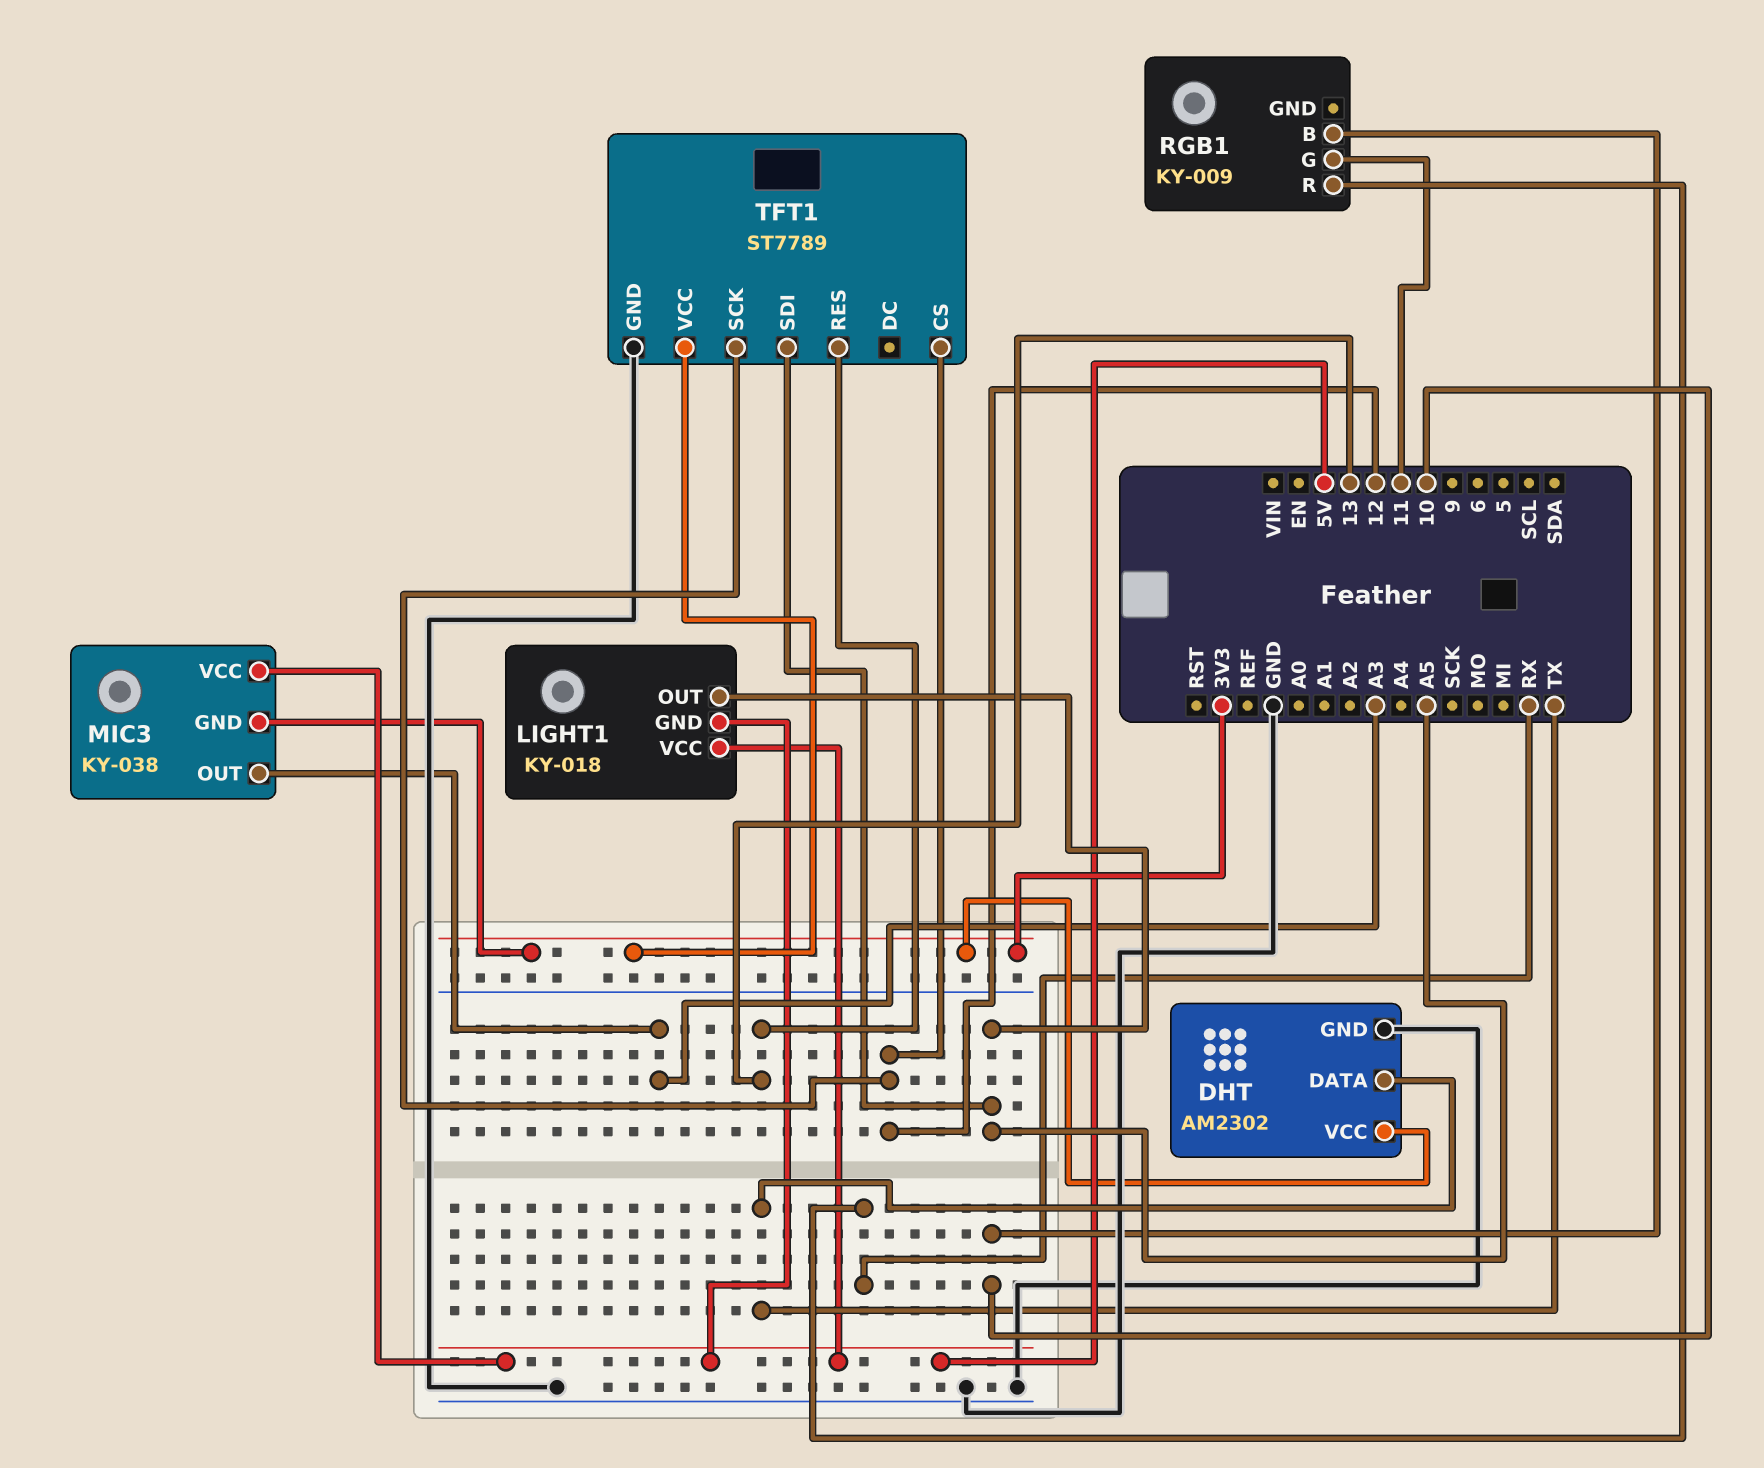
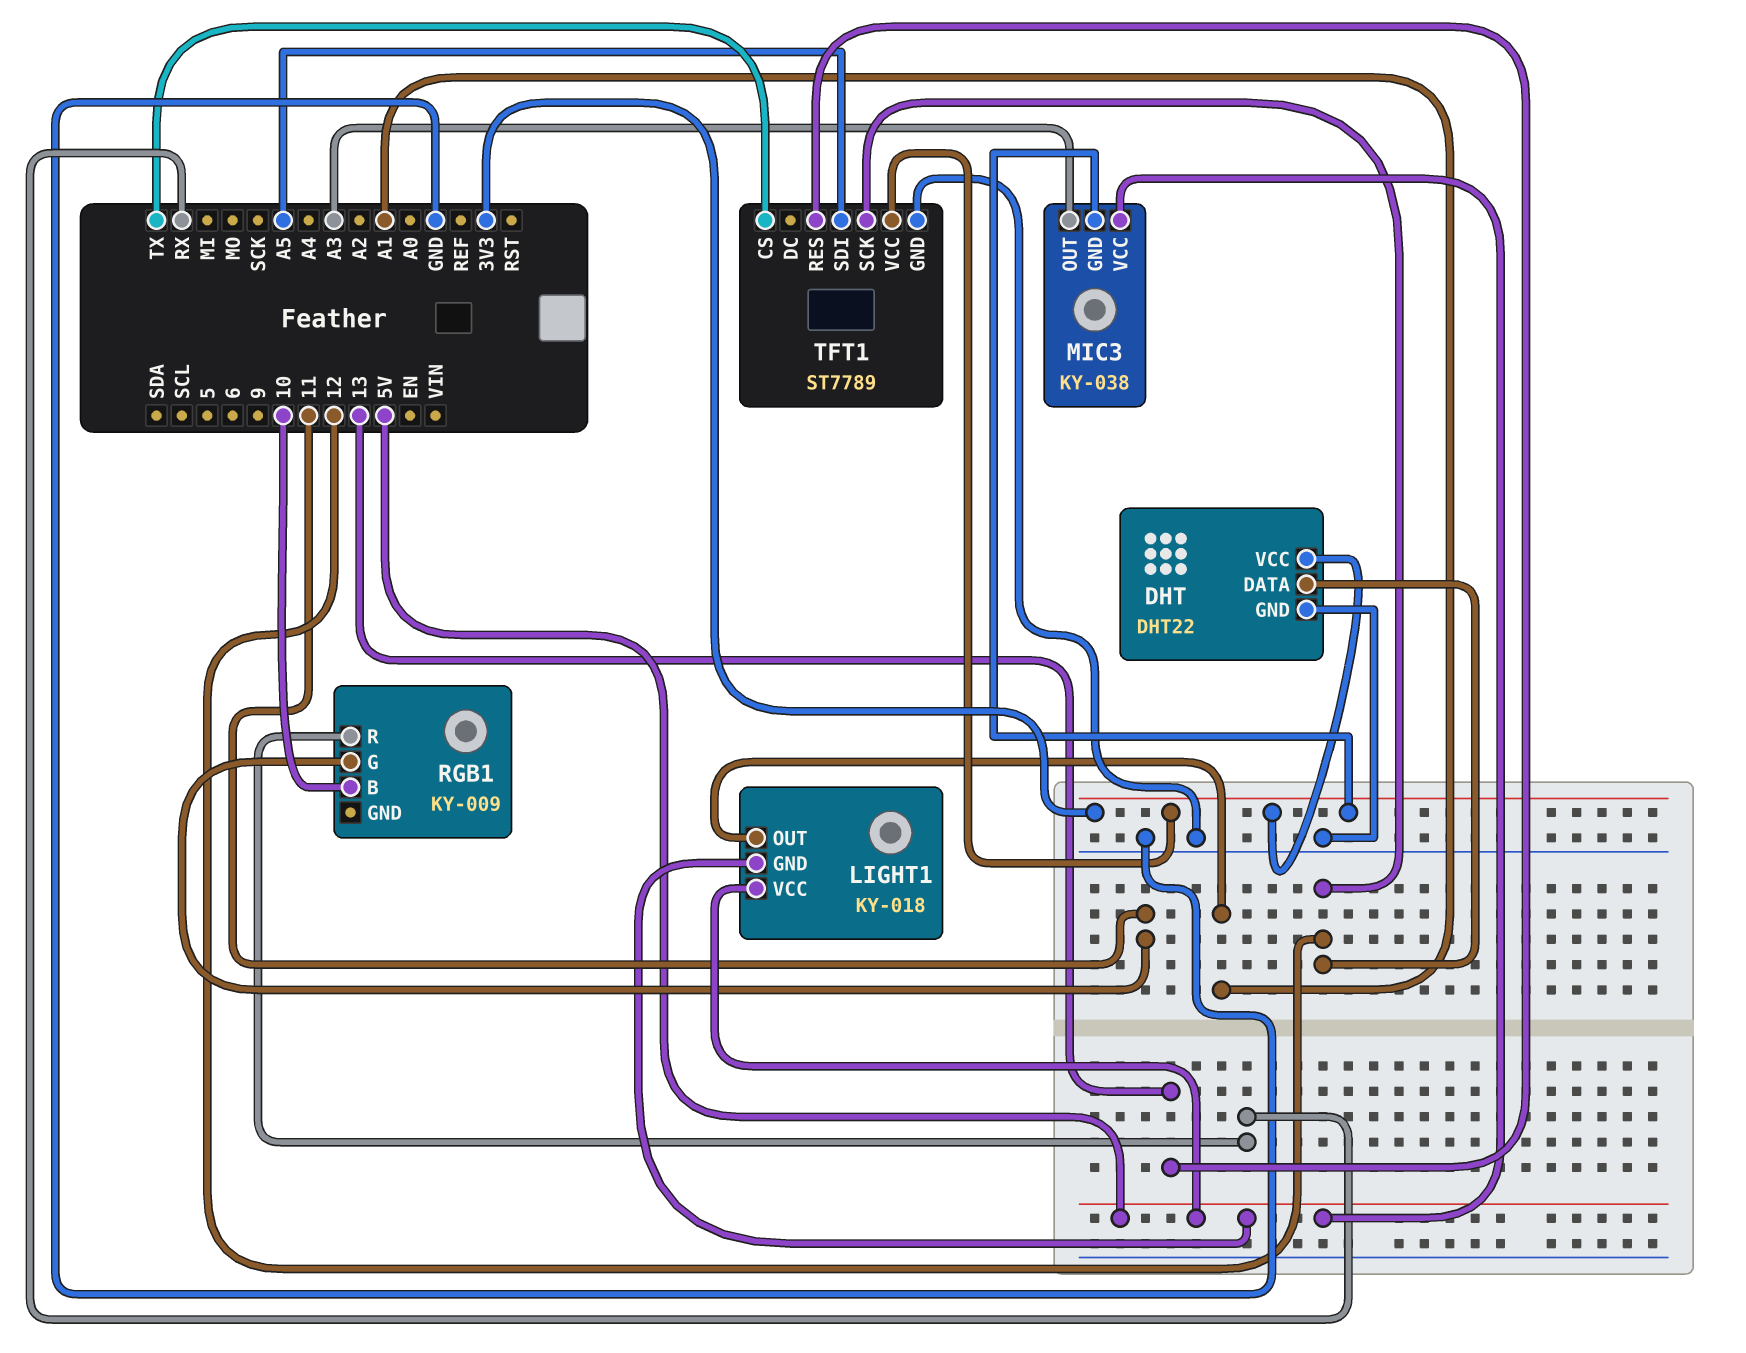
DHT: AM2302 -> DHT22
DHT pin DATA: TX -> 12
LIGHT1 pin OUT: A5 -> A1
TFT1 pin CS: 12 -> TX

